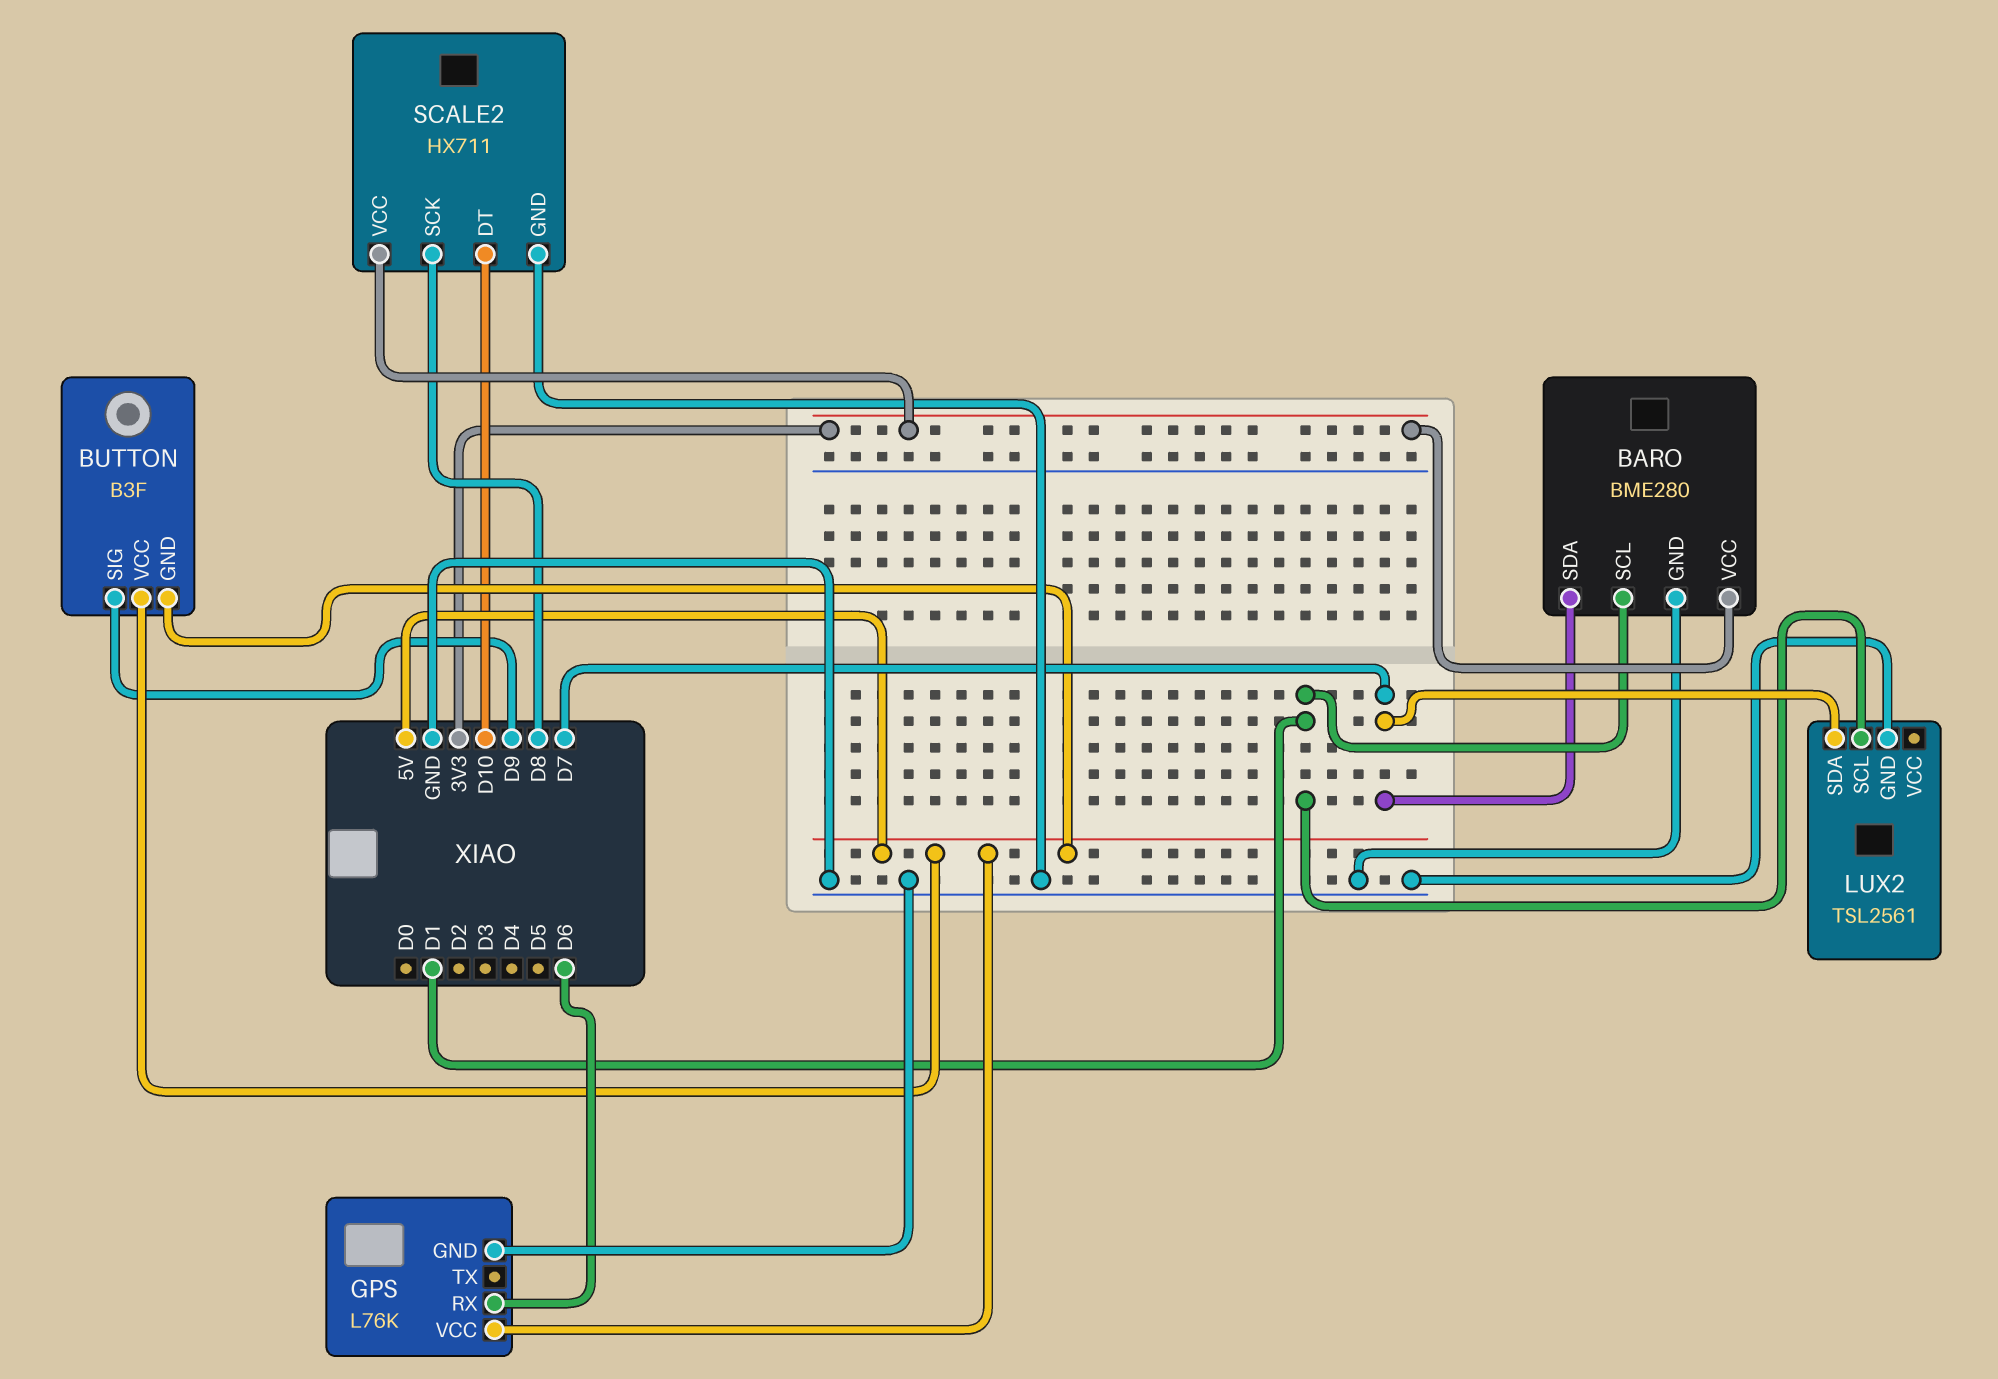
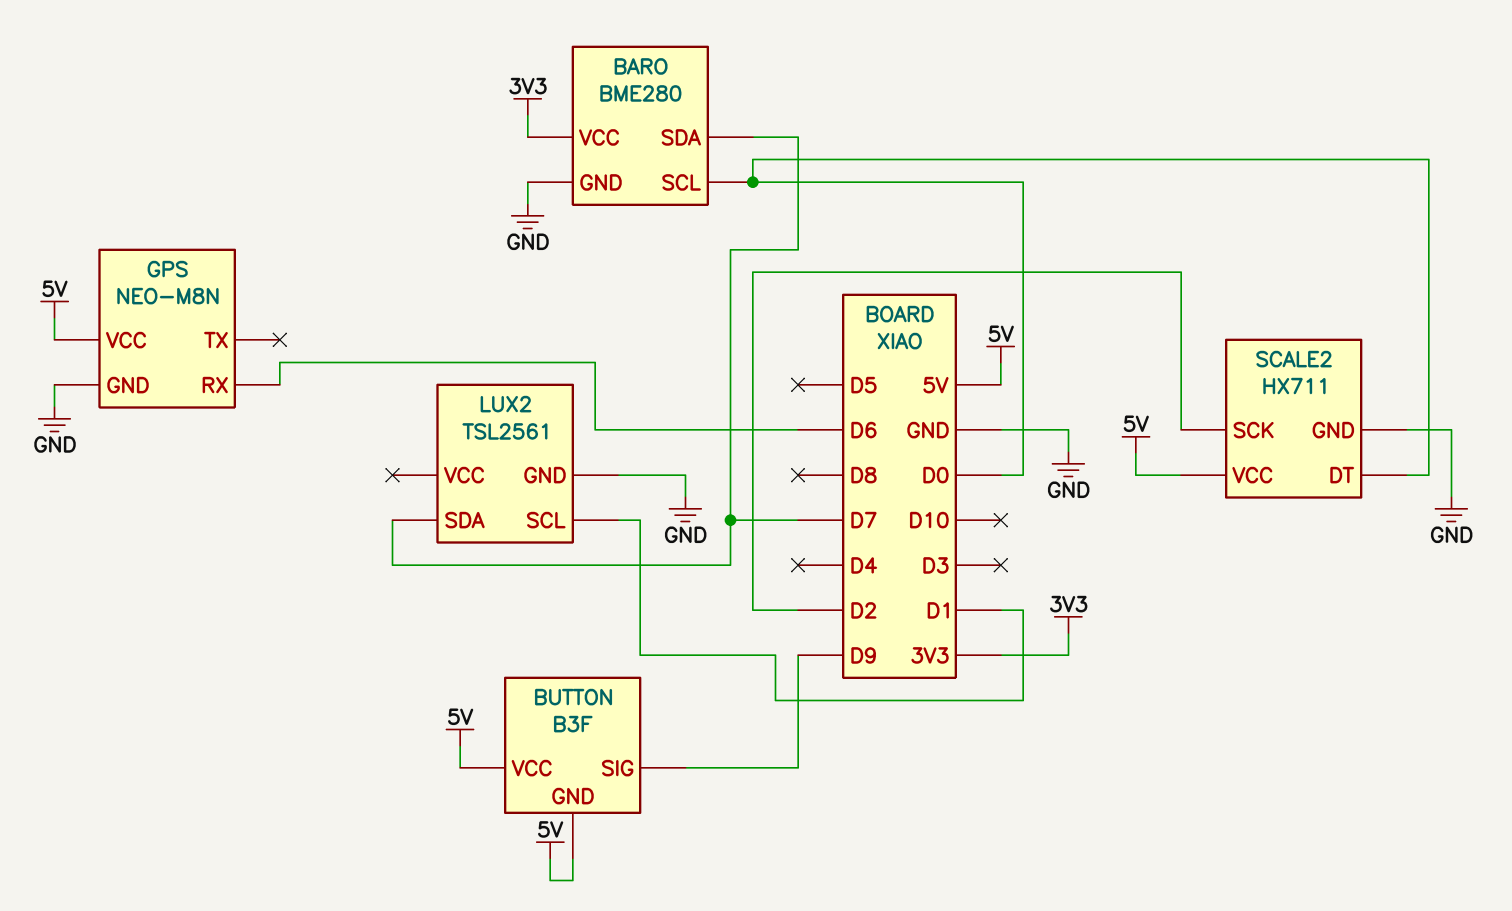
BARO pin SCL: D1 -> D0
GPS: L76K -> NEO-M8N
SCALE2 pin DT: D10 -> D0
SCALE2 pin SCK: D8 -> D2
SCALE2 pin VCC: 3V3 -> 5V

